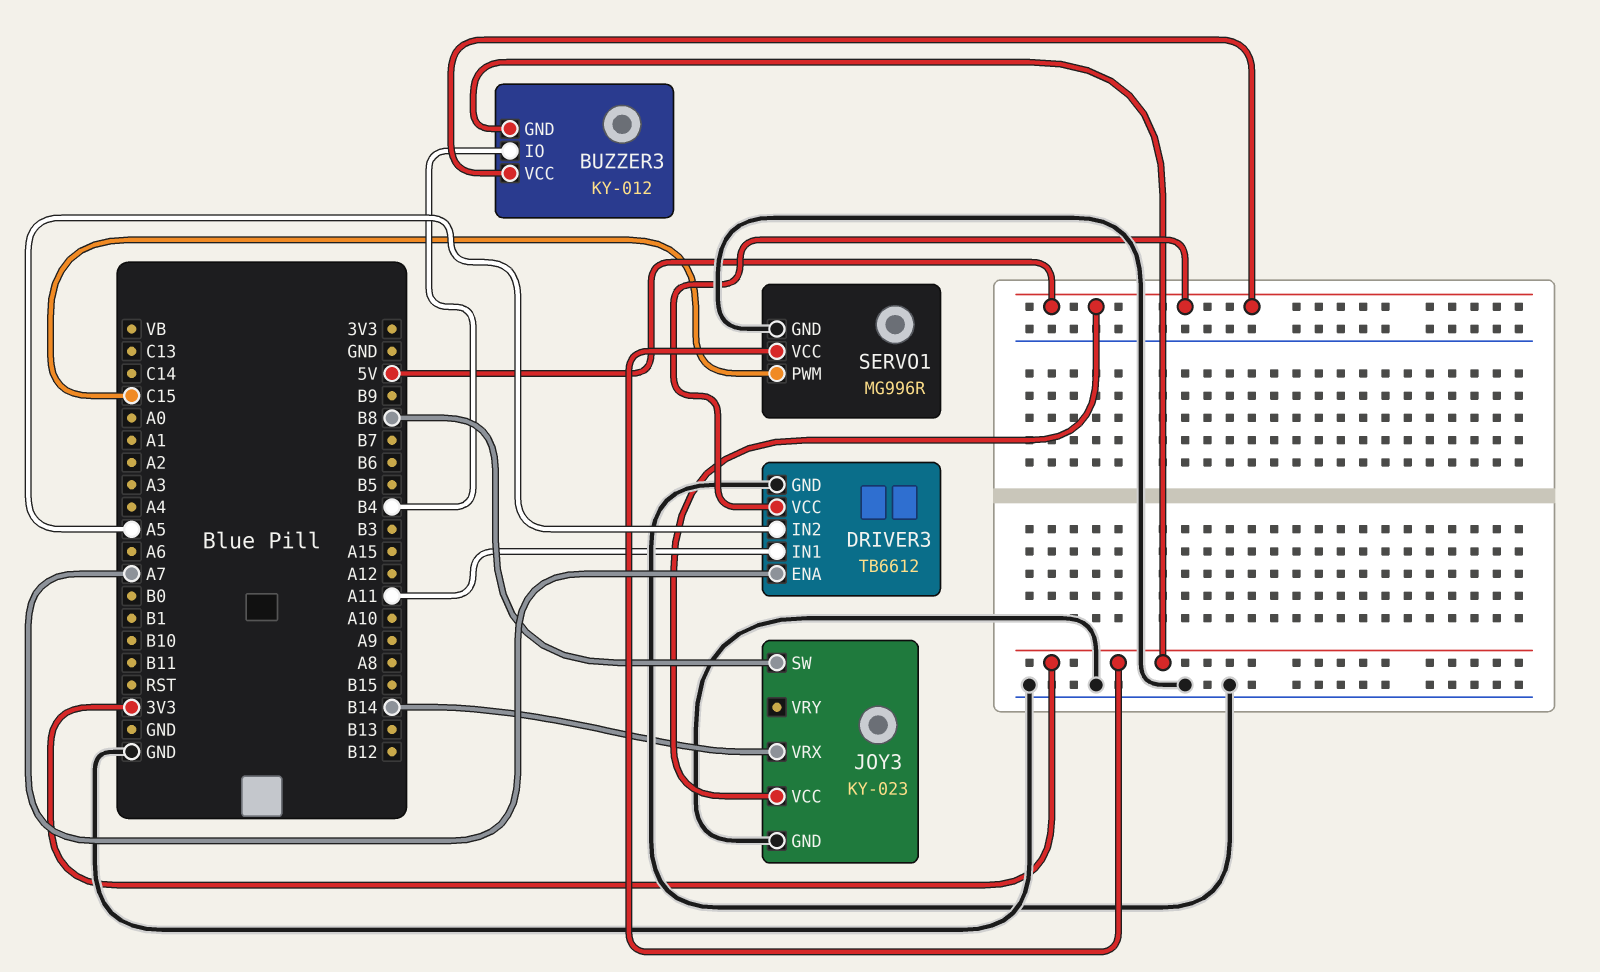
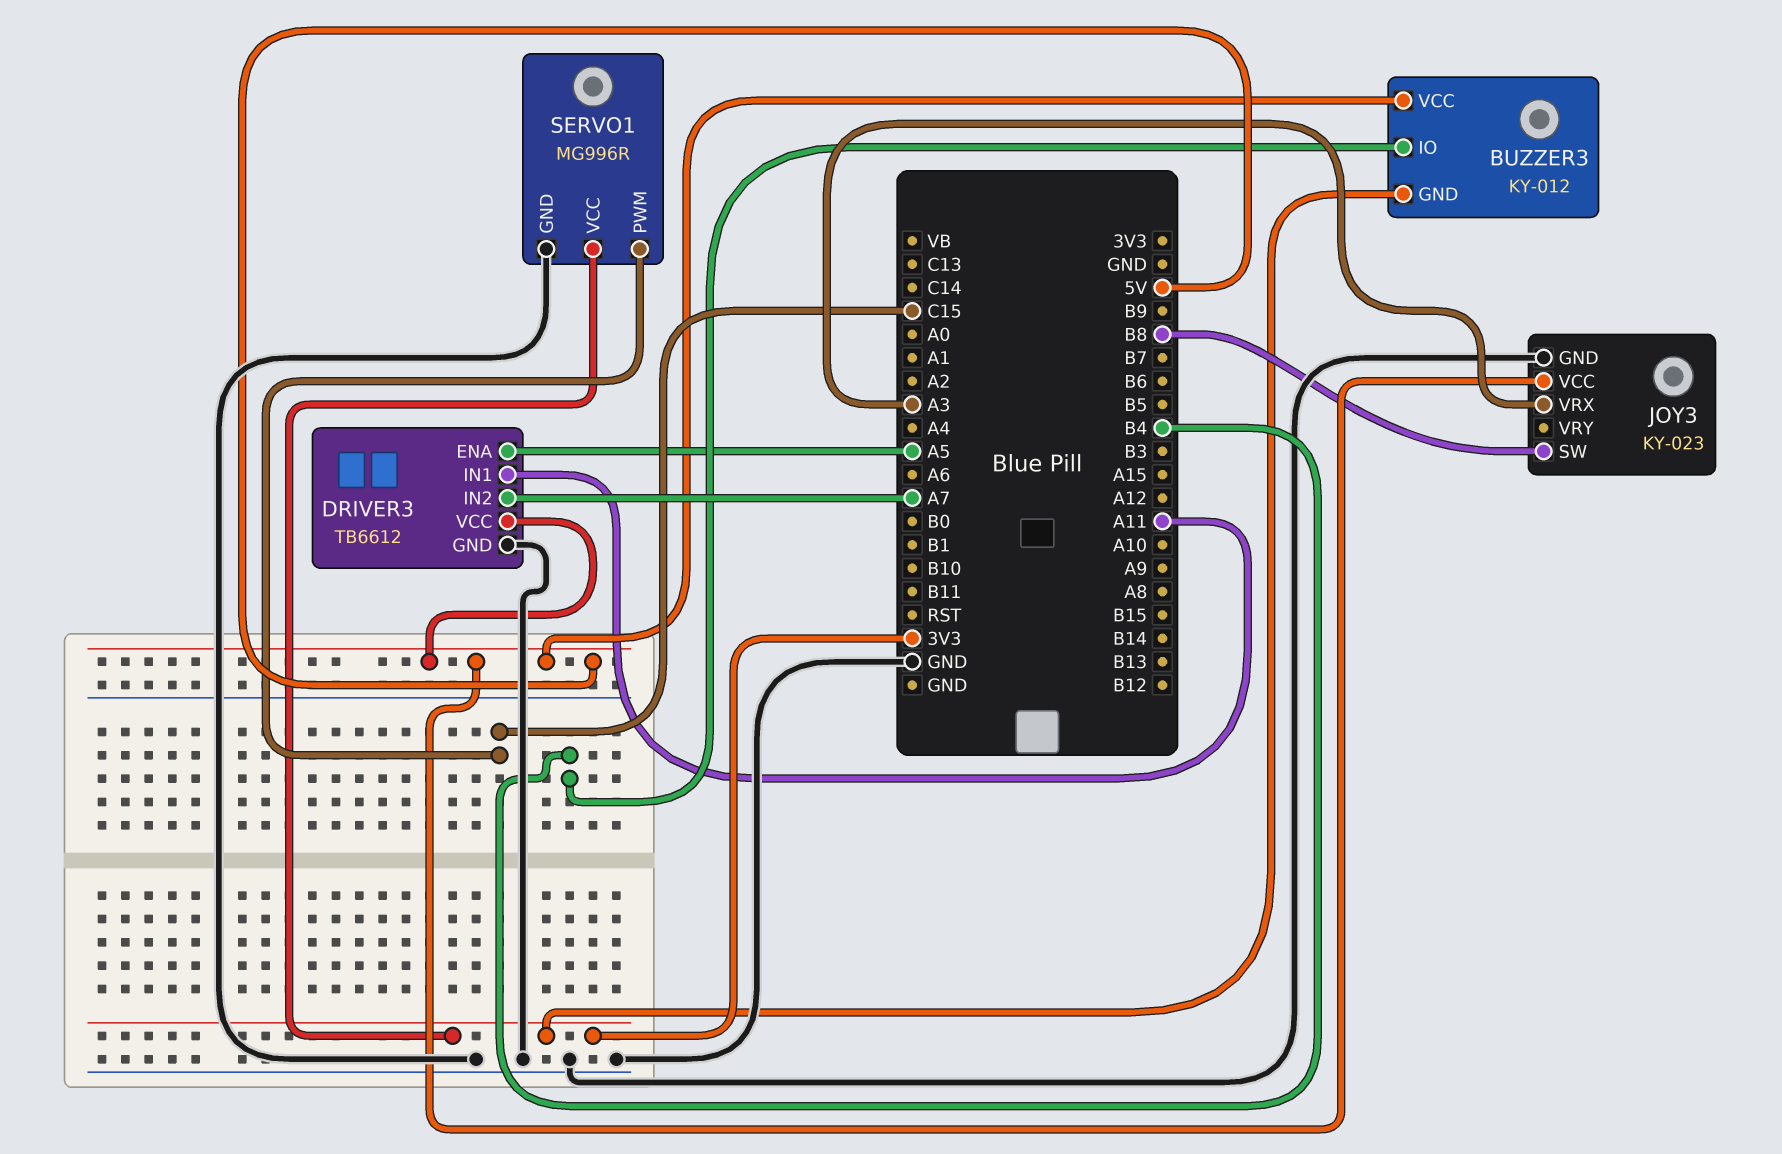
DRIVER3 pin ENA: A7 -> A5
DRIVER3 pin IN2: A5 -> A7
JOY3 pin VRX: B14 -> A3

